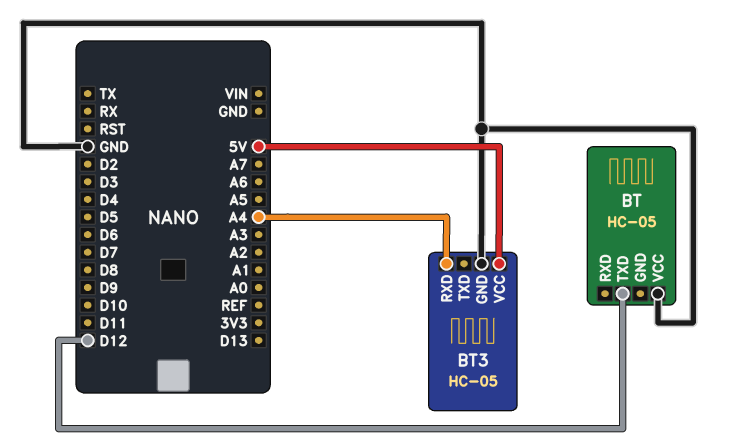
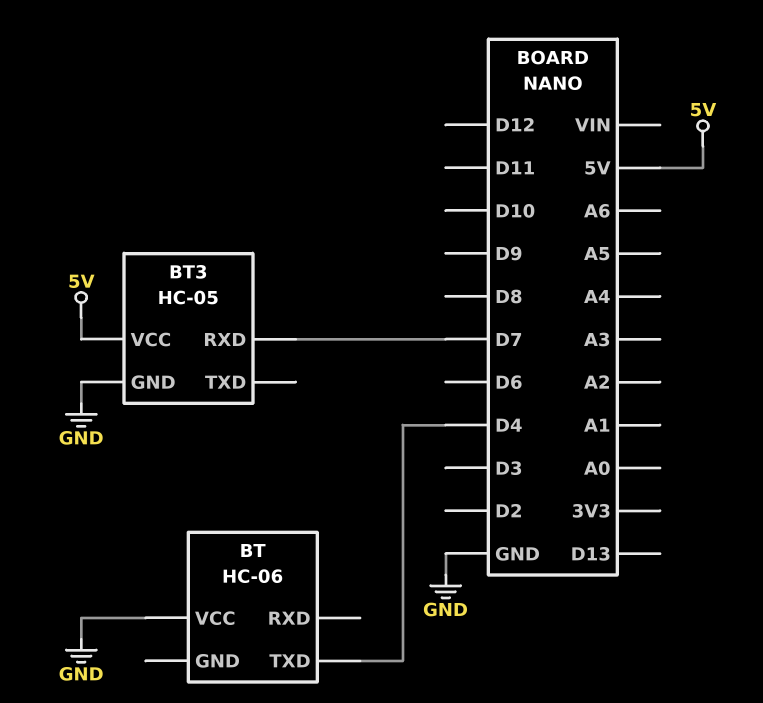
BT: HC-05 -> HC-06
BT pin TXD: D12 -> D4
BT3 pin RXD: A4 -> D7

